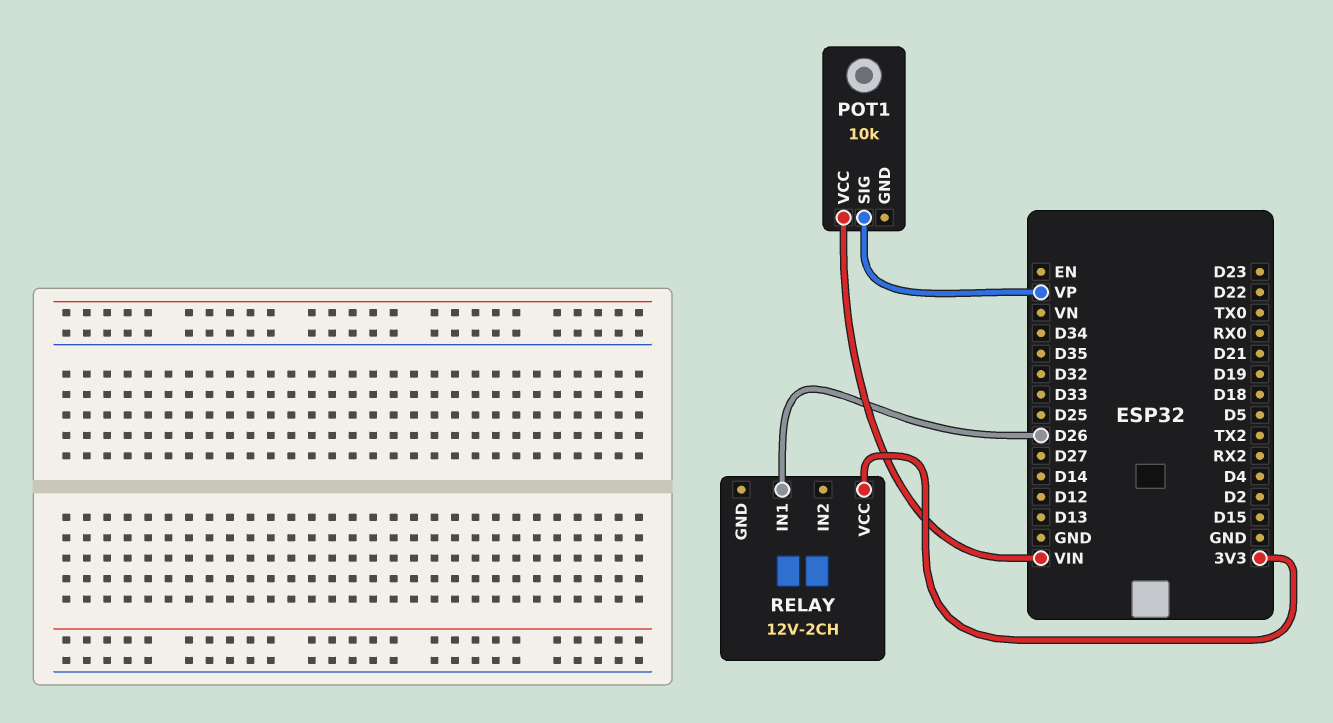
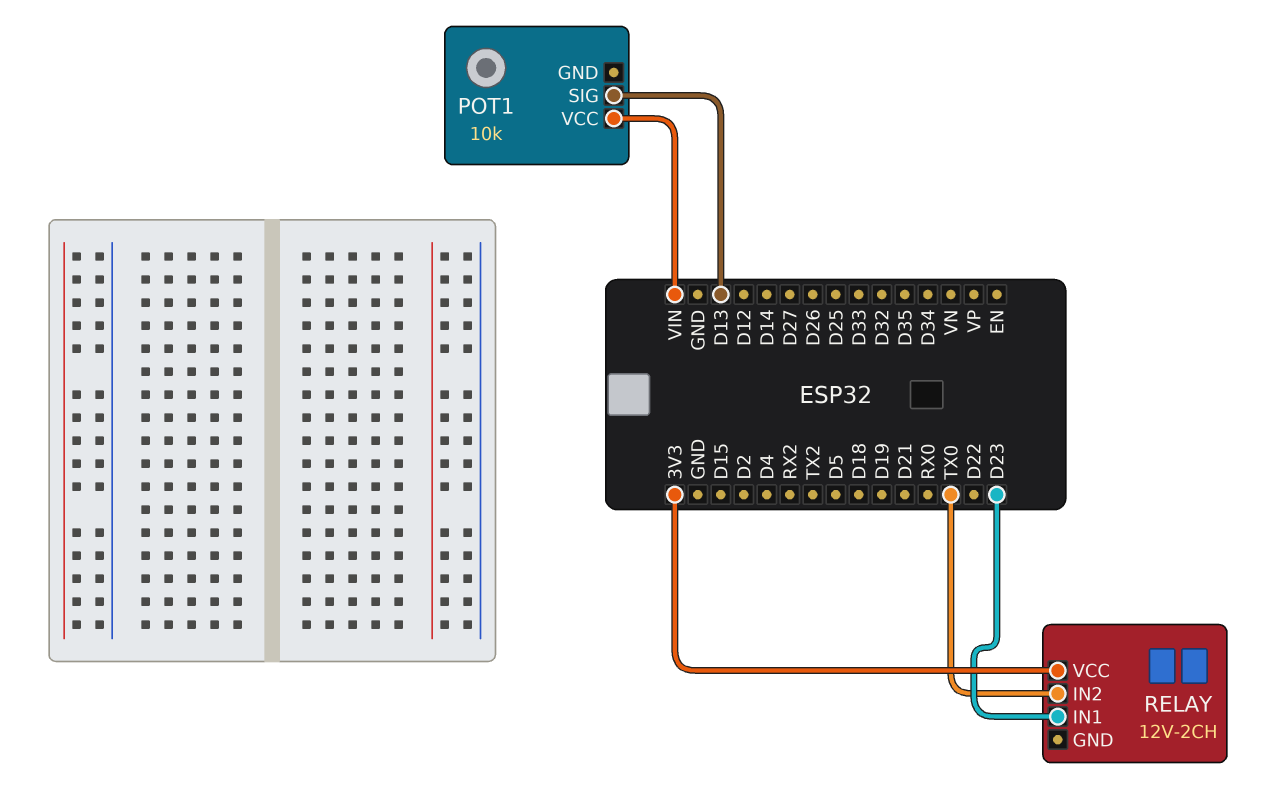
POT1 pin SIG: VP -> D13
RELAY pin IN1: D26 -> D23
RELAY pin IN2: none -> TX0

